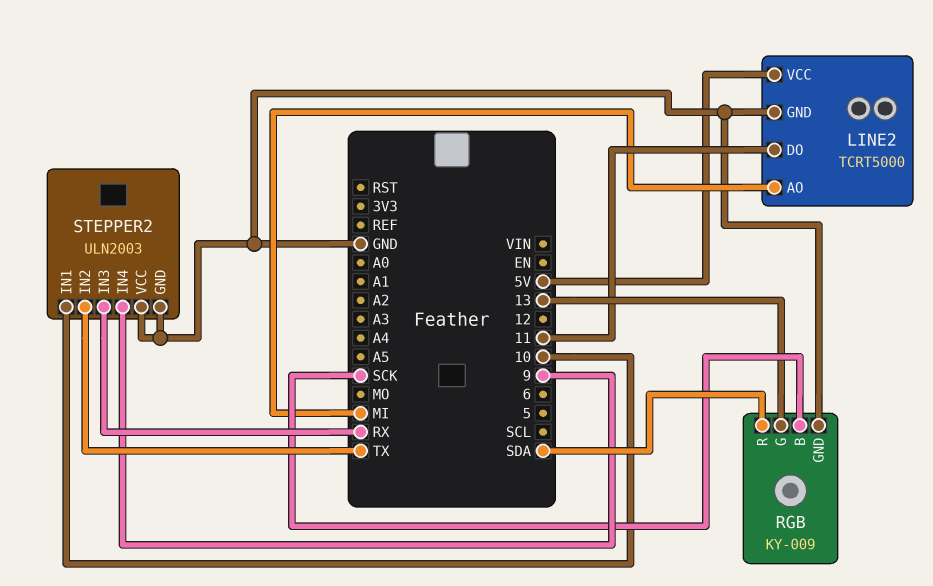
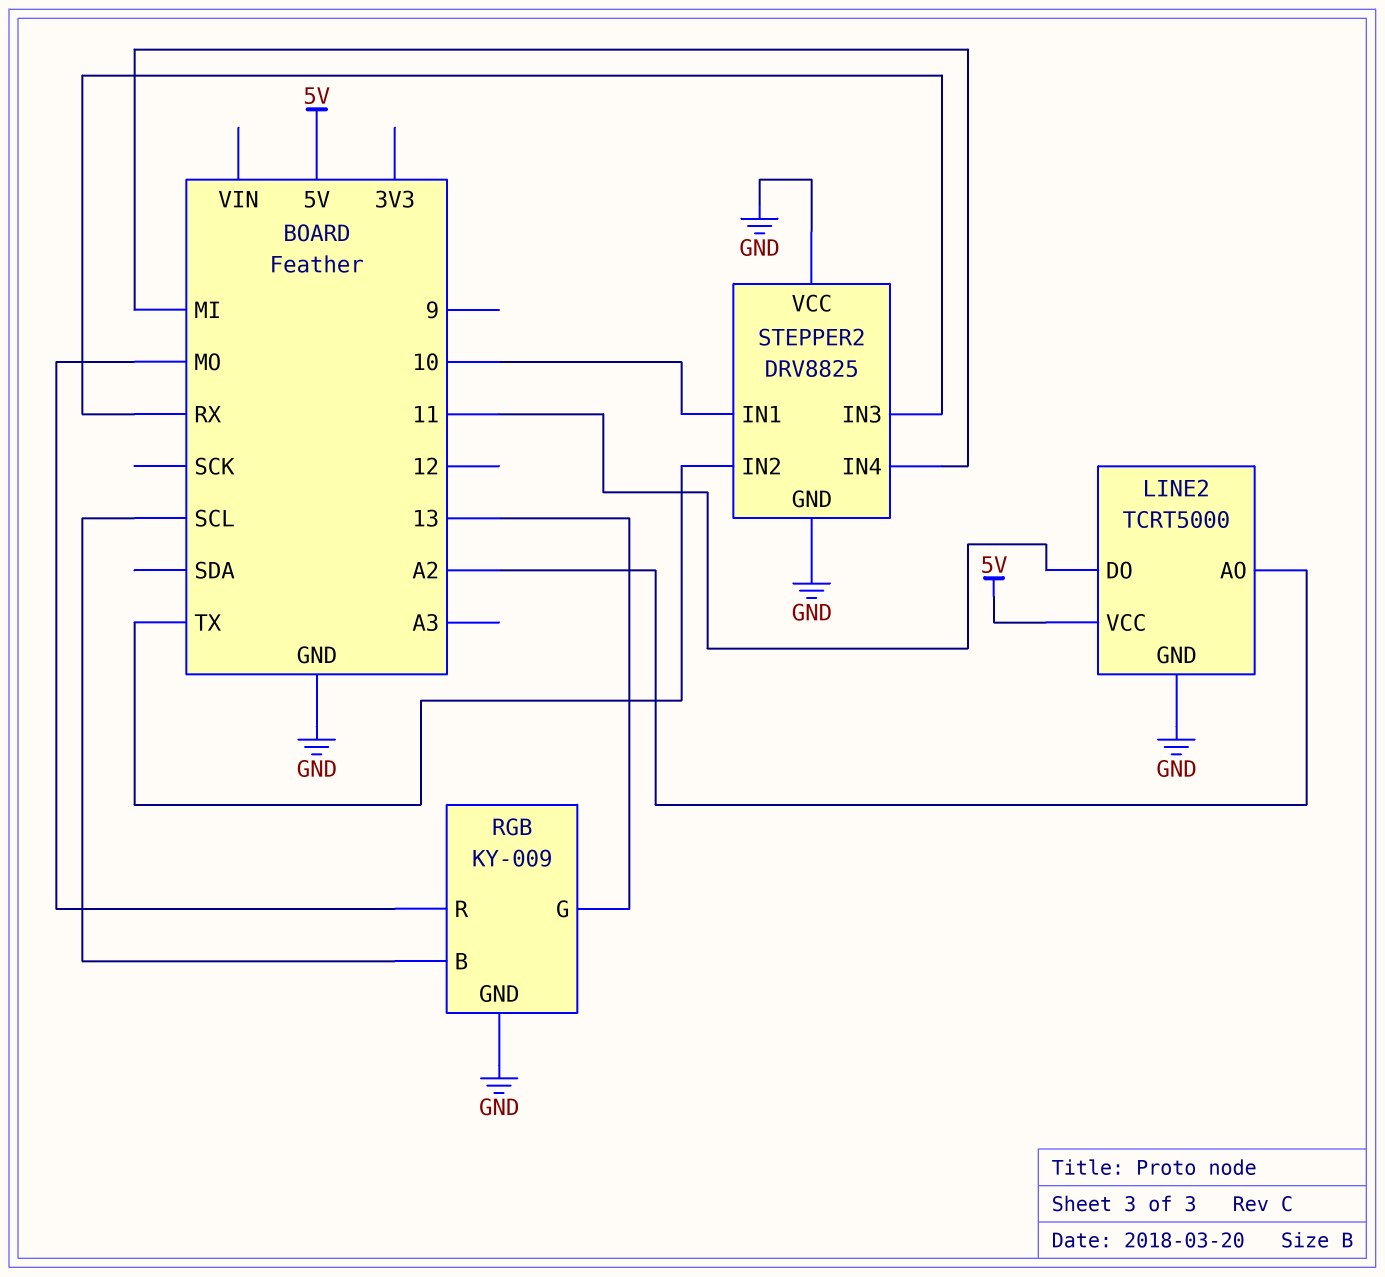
LINE2 pin AO: MI -> A2
RGB pin B: SCK -> SCL
RGB pin R: SDA -> MO
STEPPER2: ULN2003 -> DRV8825
STEPPER2 pin IN4: 9 -> MI

